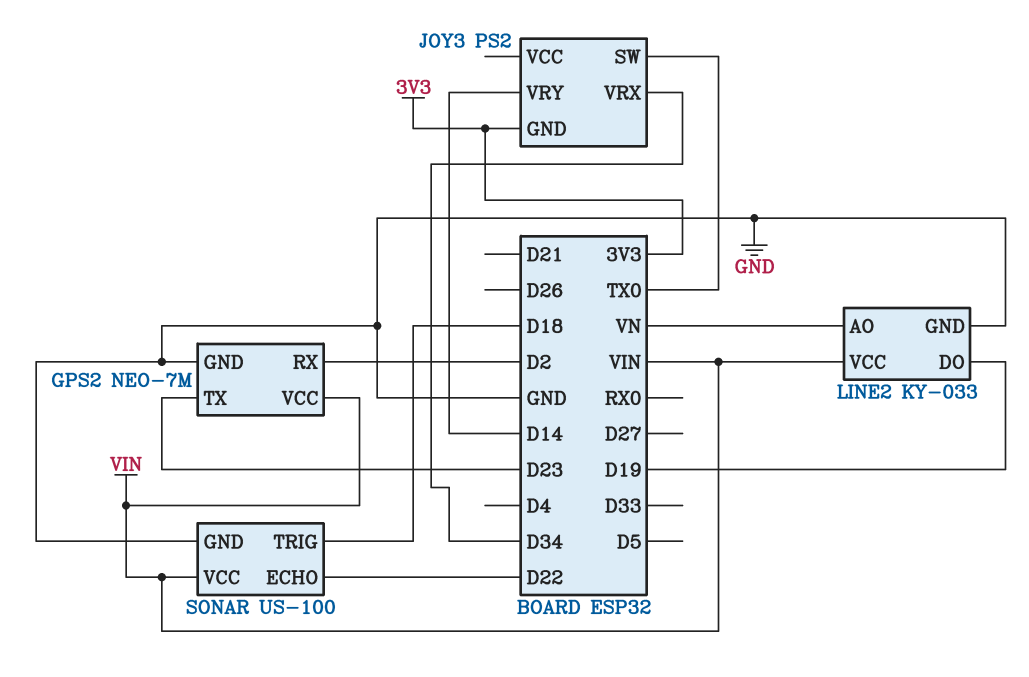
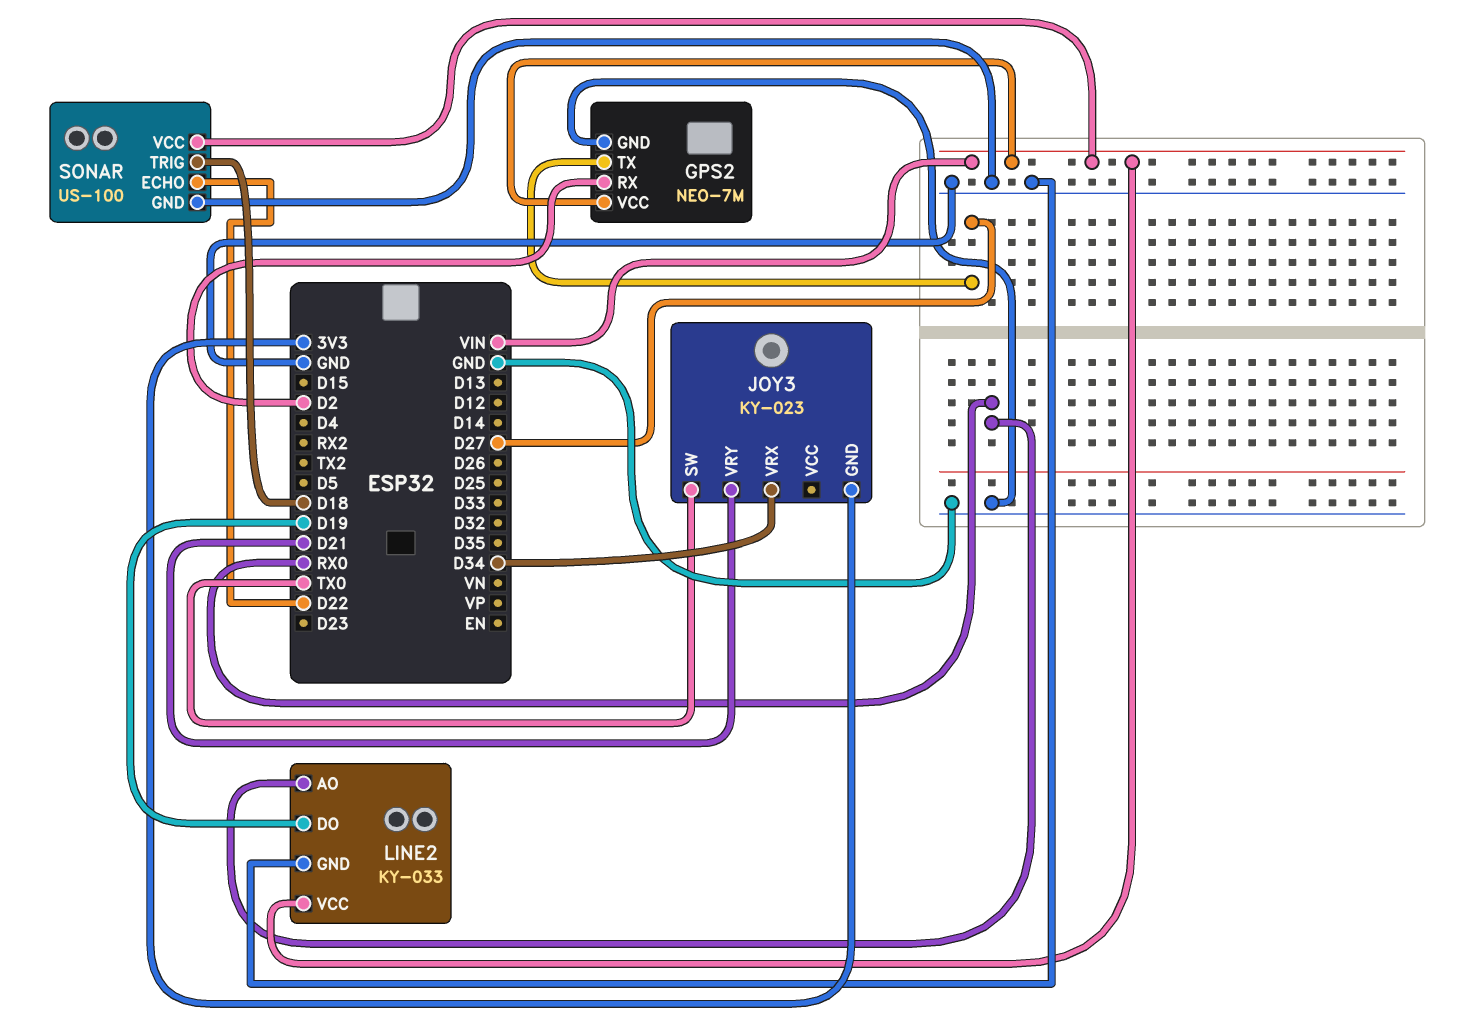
GPS2 pin TX: D23 -> D27
JOY3: PS2 -> KY-023
JOY3 pin VRY: D14 -> D21
LINE2 pin AO: VN -> RX0

